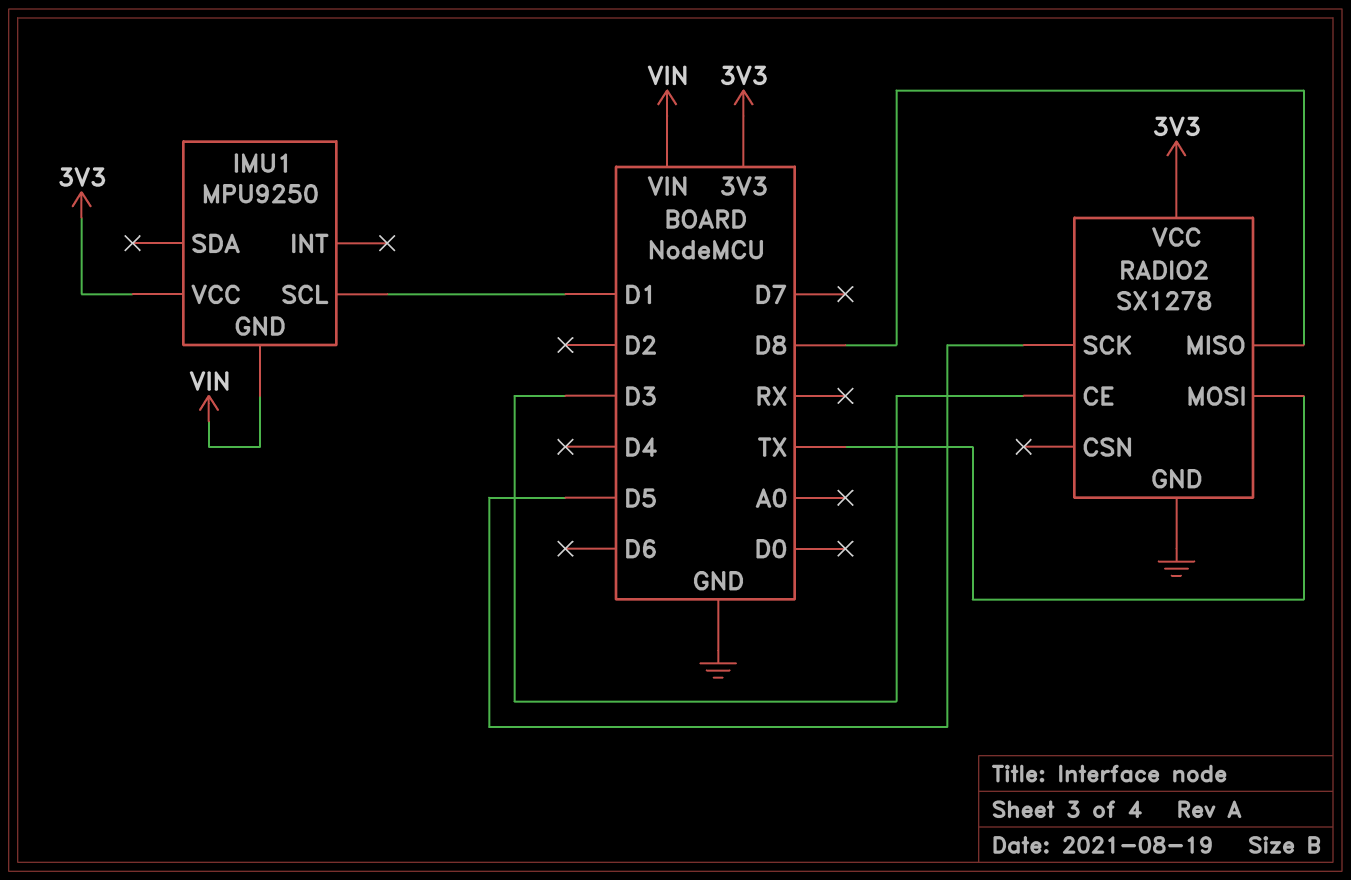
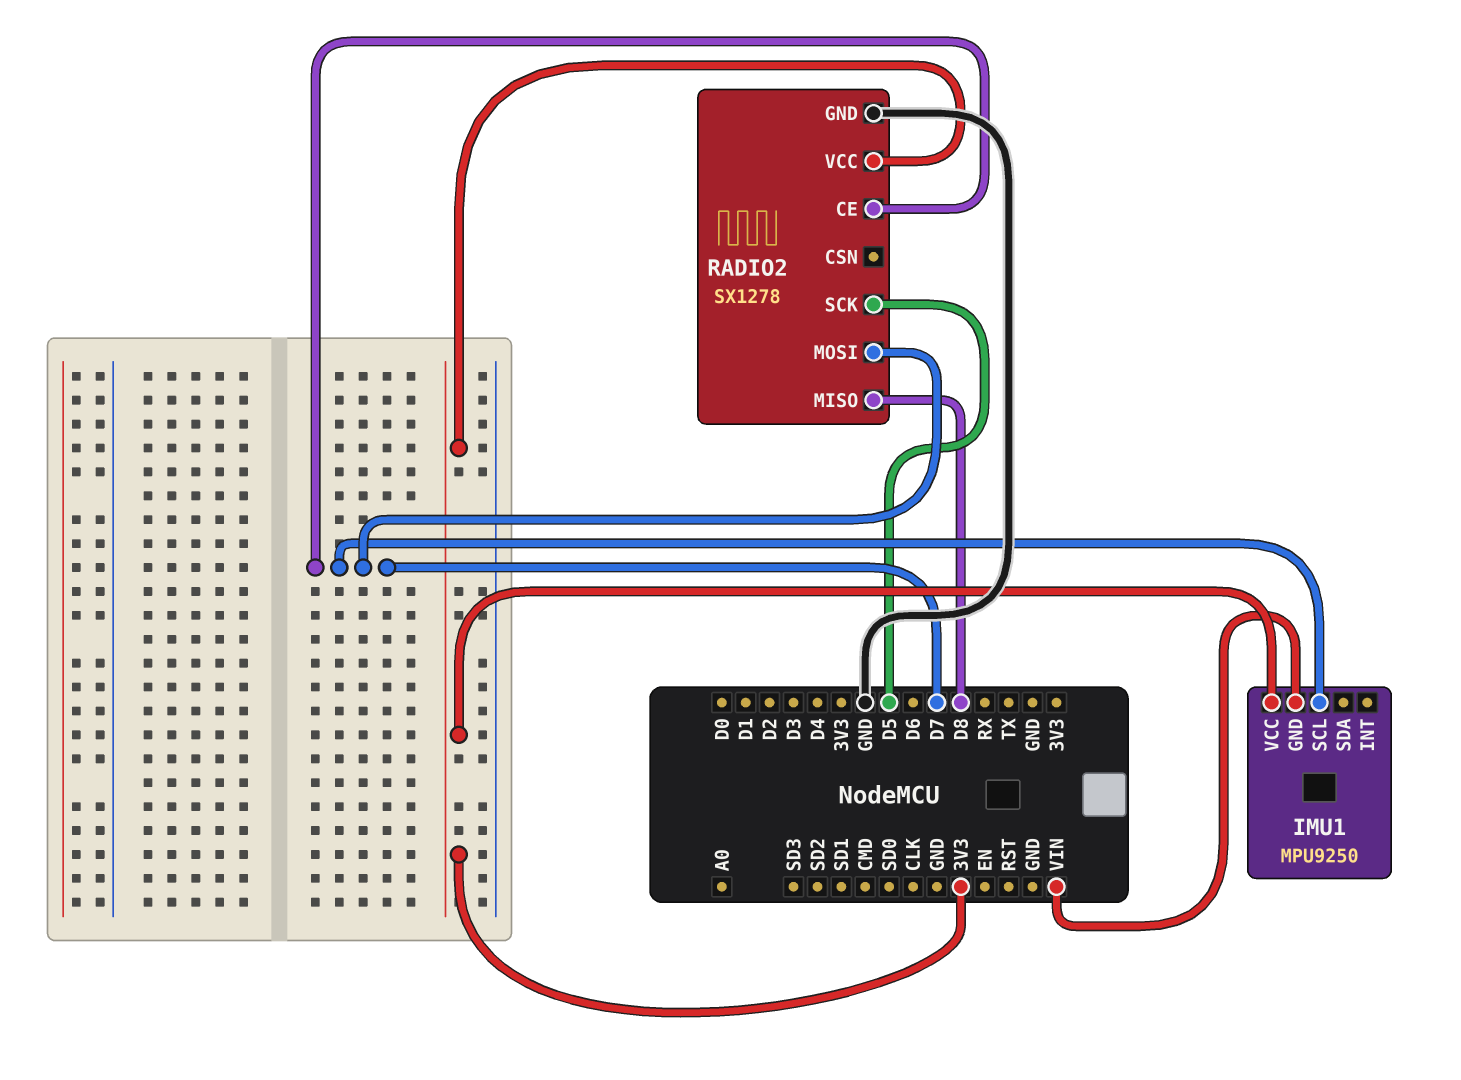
IMU1 pin SCL: D1 -> D7
RADIO2 pin CE: D3 -> D7
RADIO2 pin MOSI: TX -> D7

